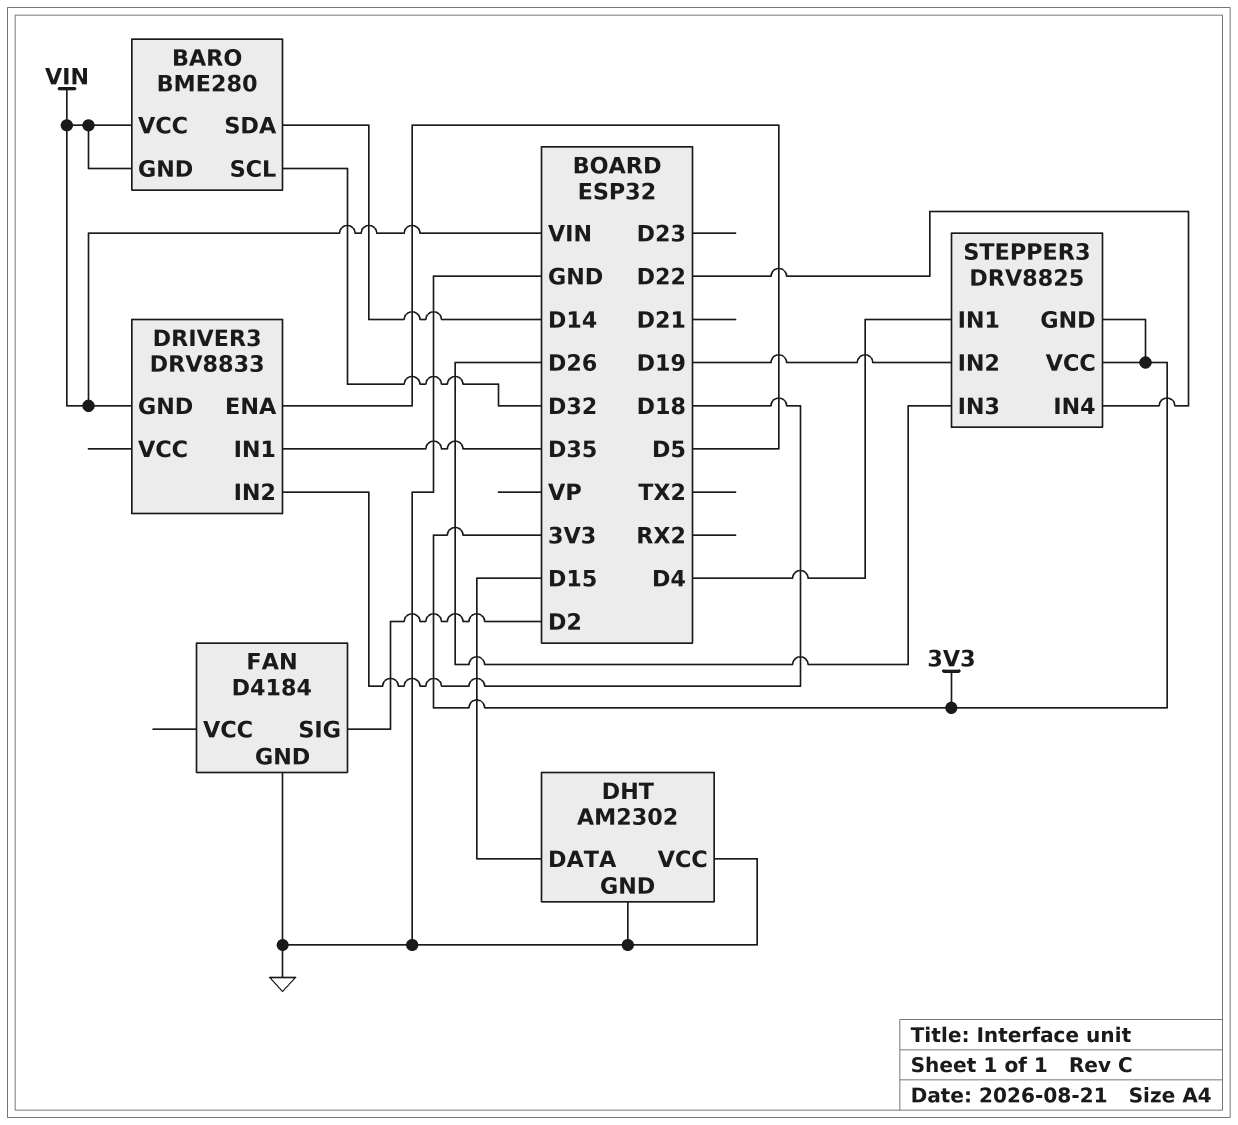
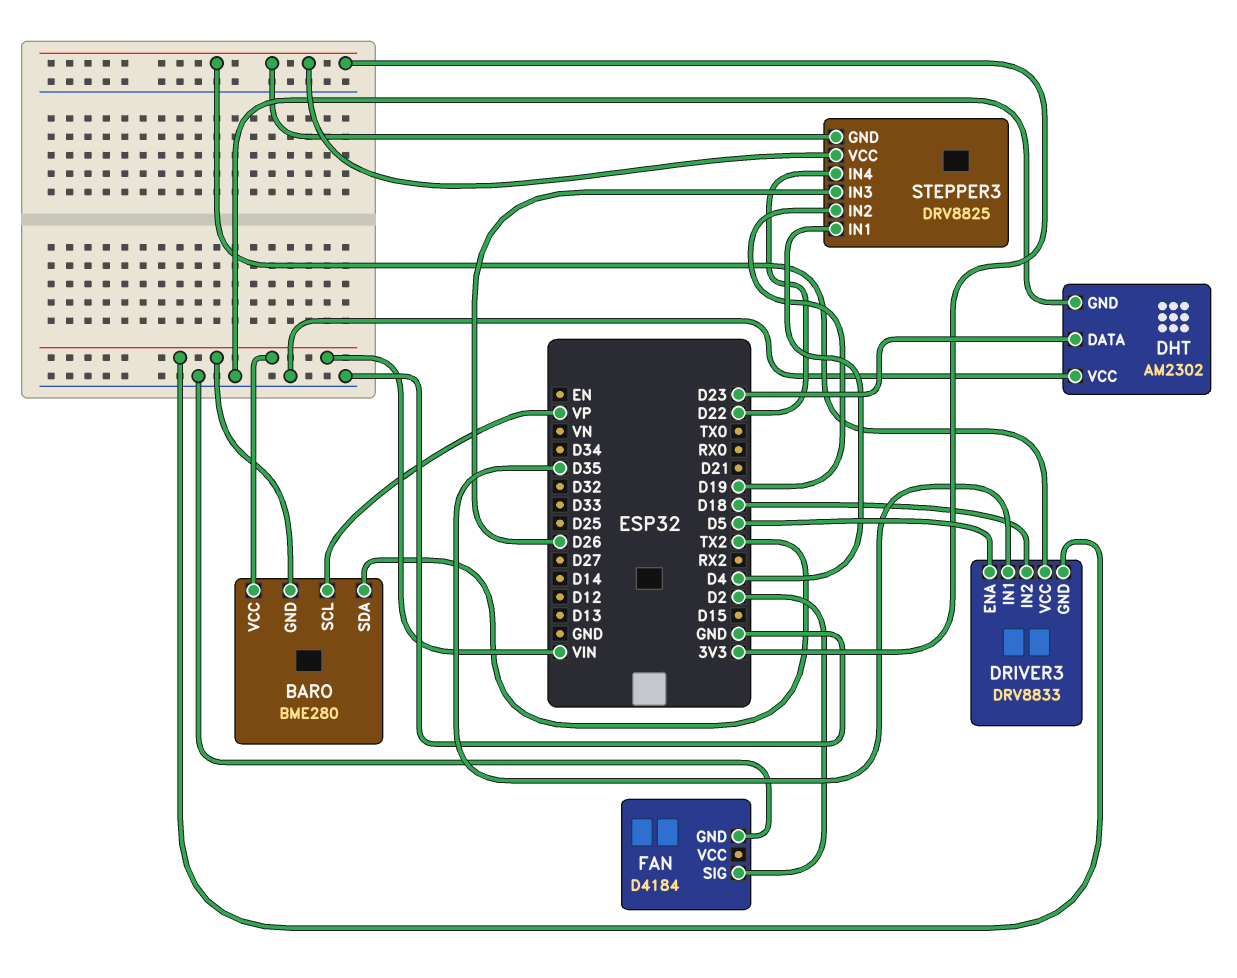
BARO pin SCL: D32 -> VP
BARO pin SDA: D14 -> TX2
DHT pin DATA: D15 -> D23
DRIVER3 pin VCC: none -> 3V3

